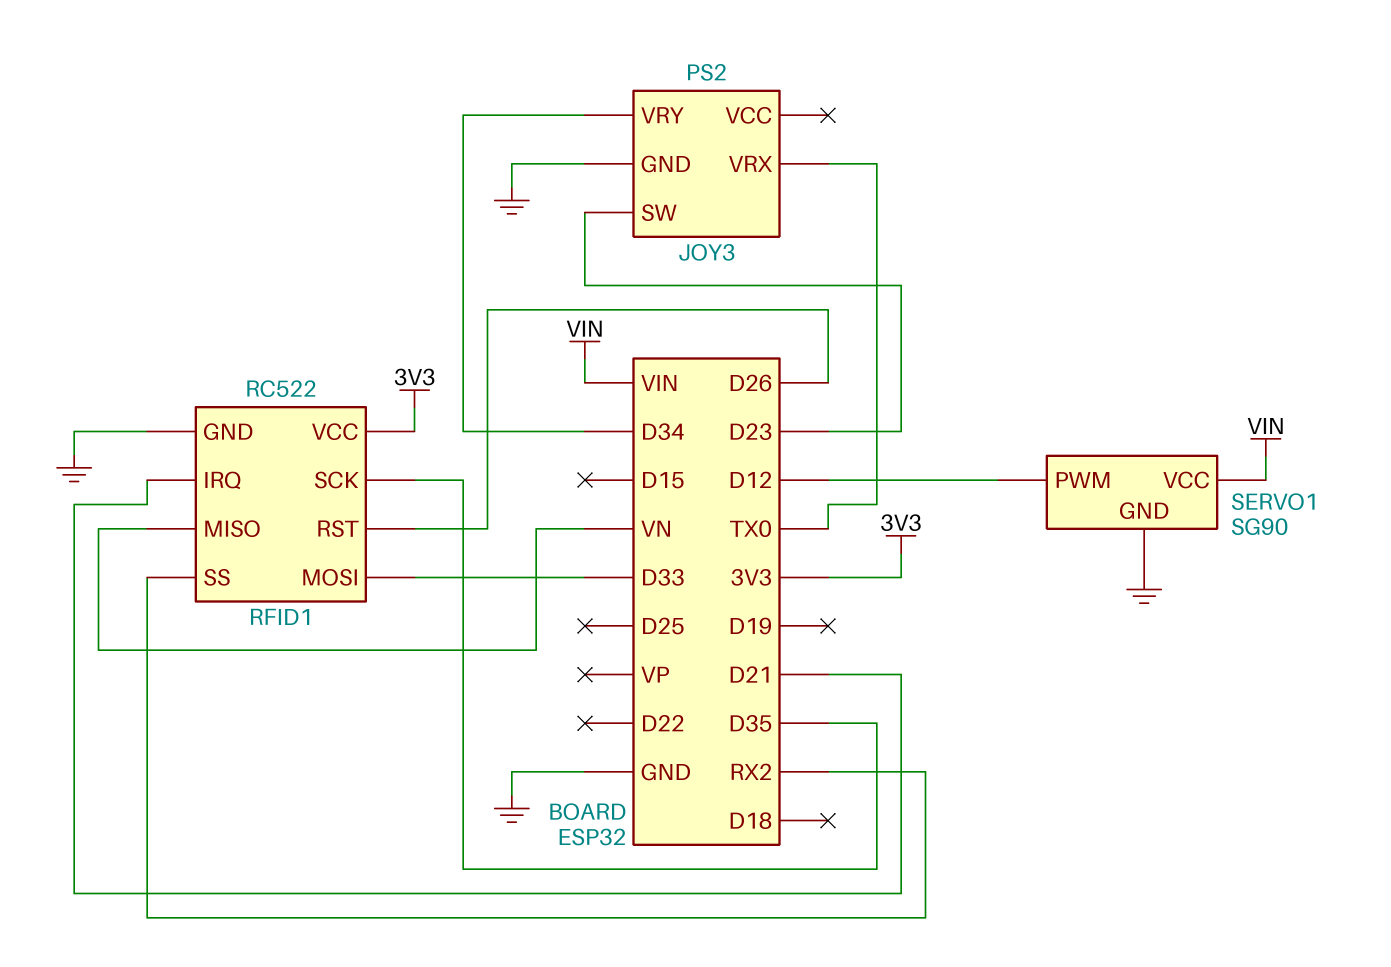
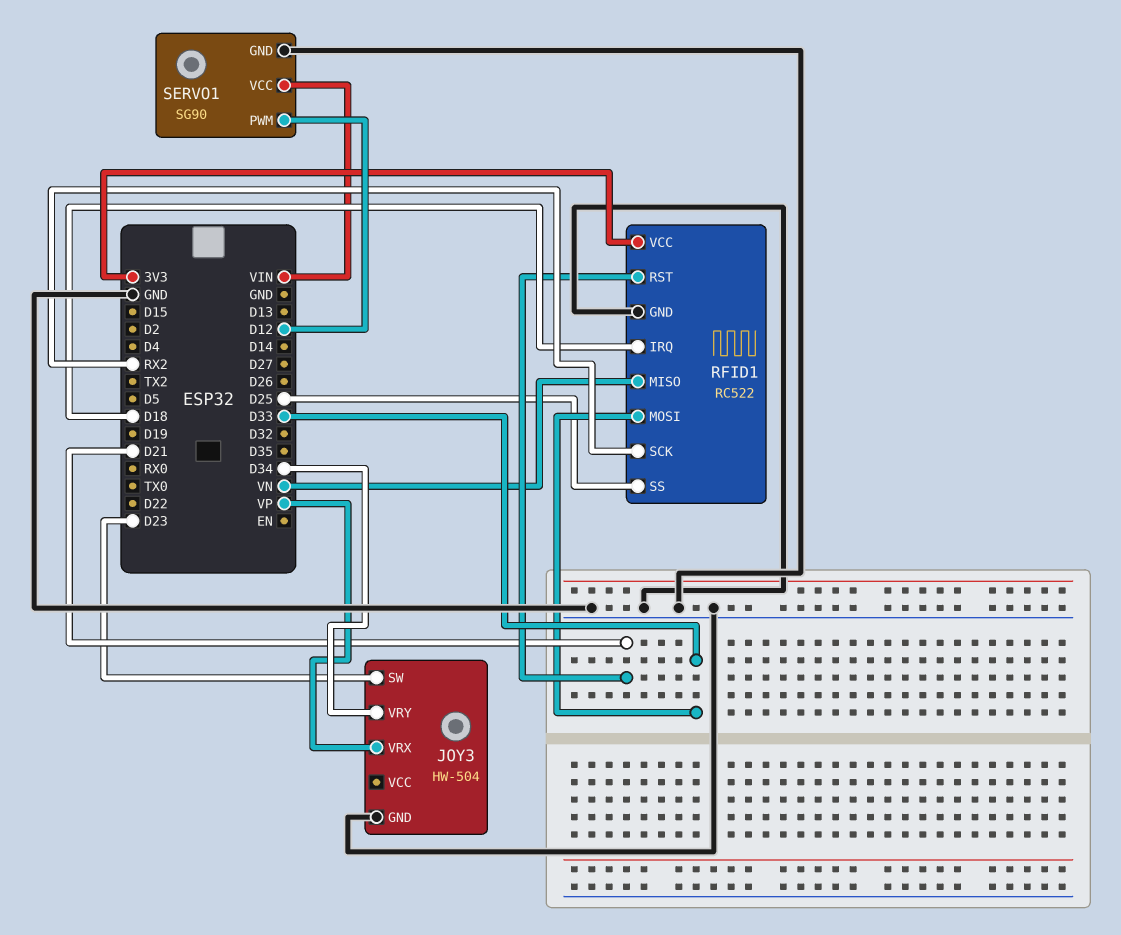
JOY3: PS2 -> HW-504
JOY3 pin VRX: TX0 -> VP
RFID1 pin IRQ: D21 -> D18
RFID1 pin RST: D26 -> D21
RFID1 pin SCK: D35 -> RX2
RFID1 pin SS: RX2 -> D25

